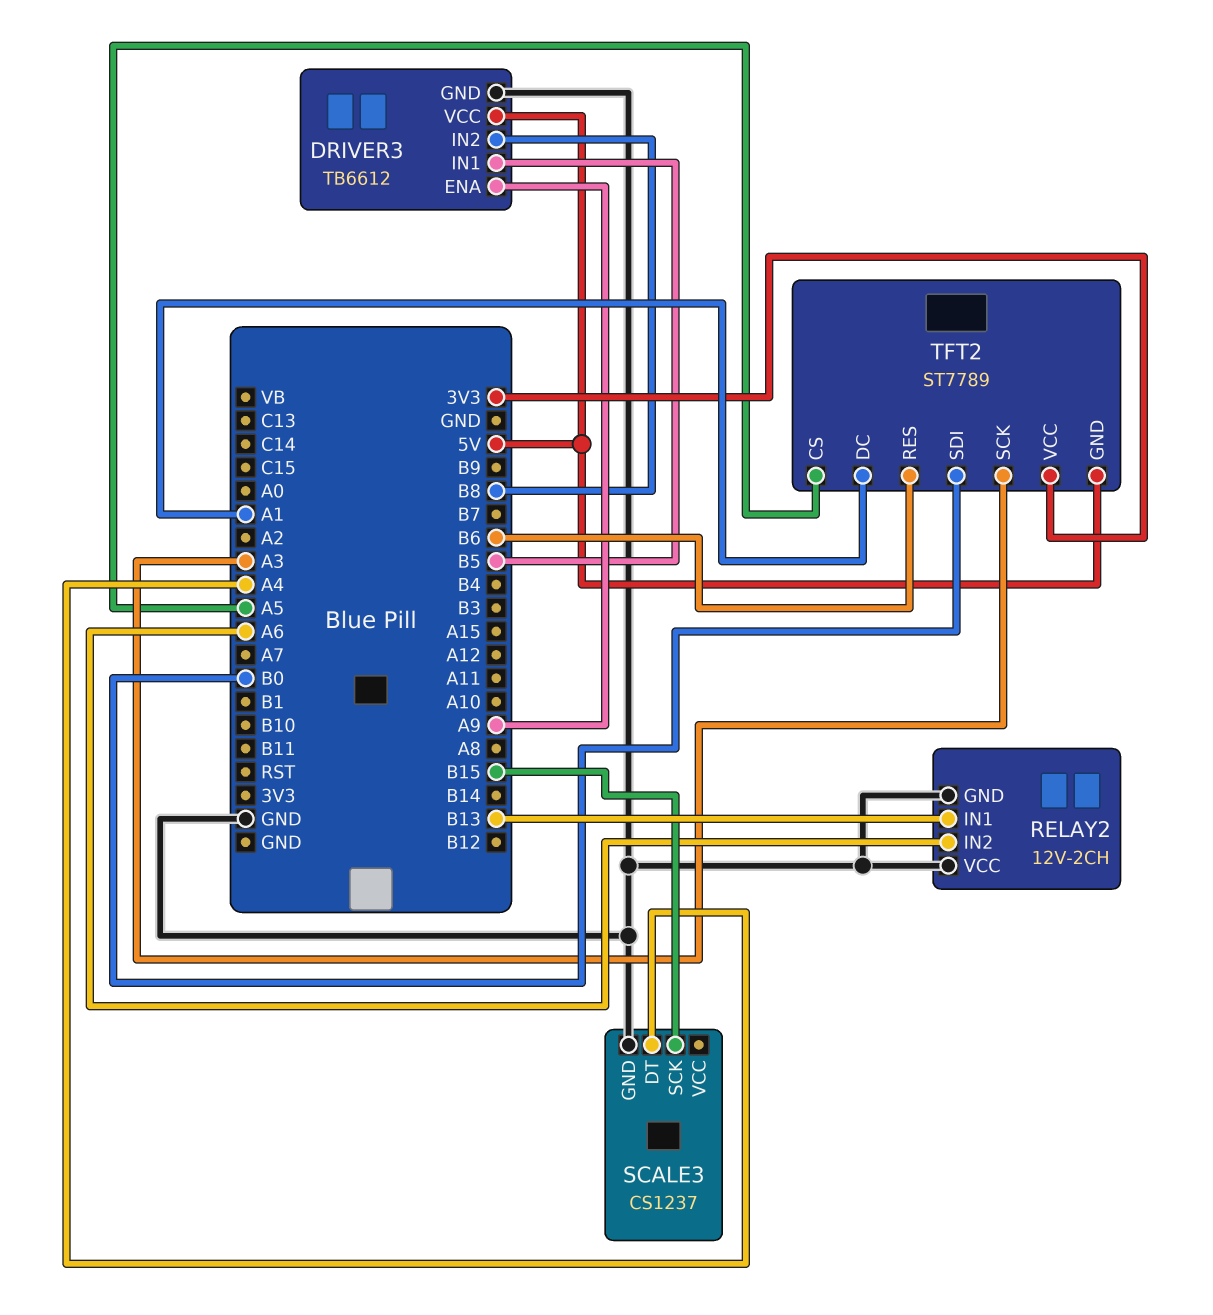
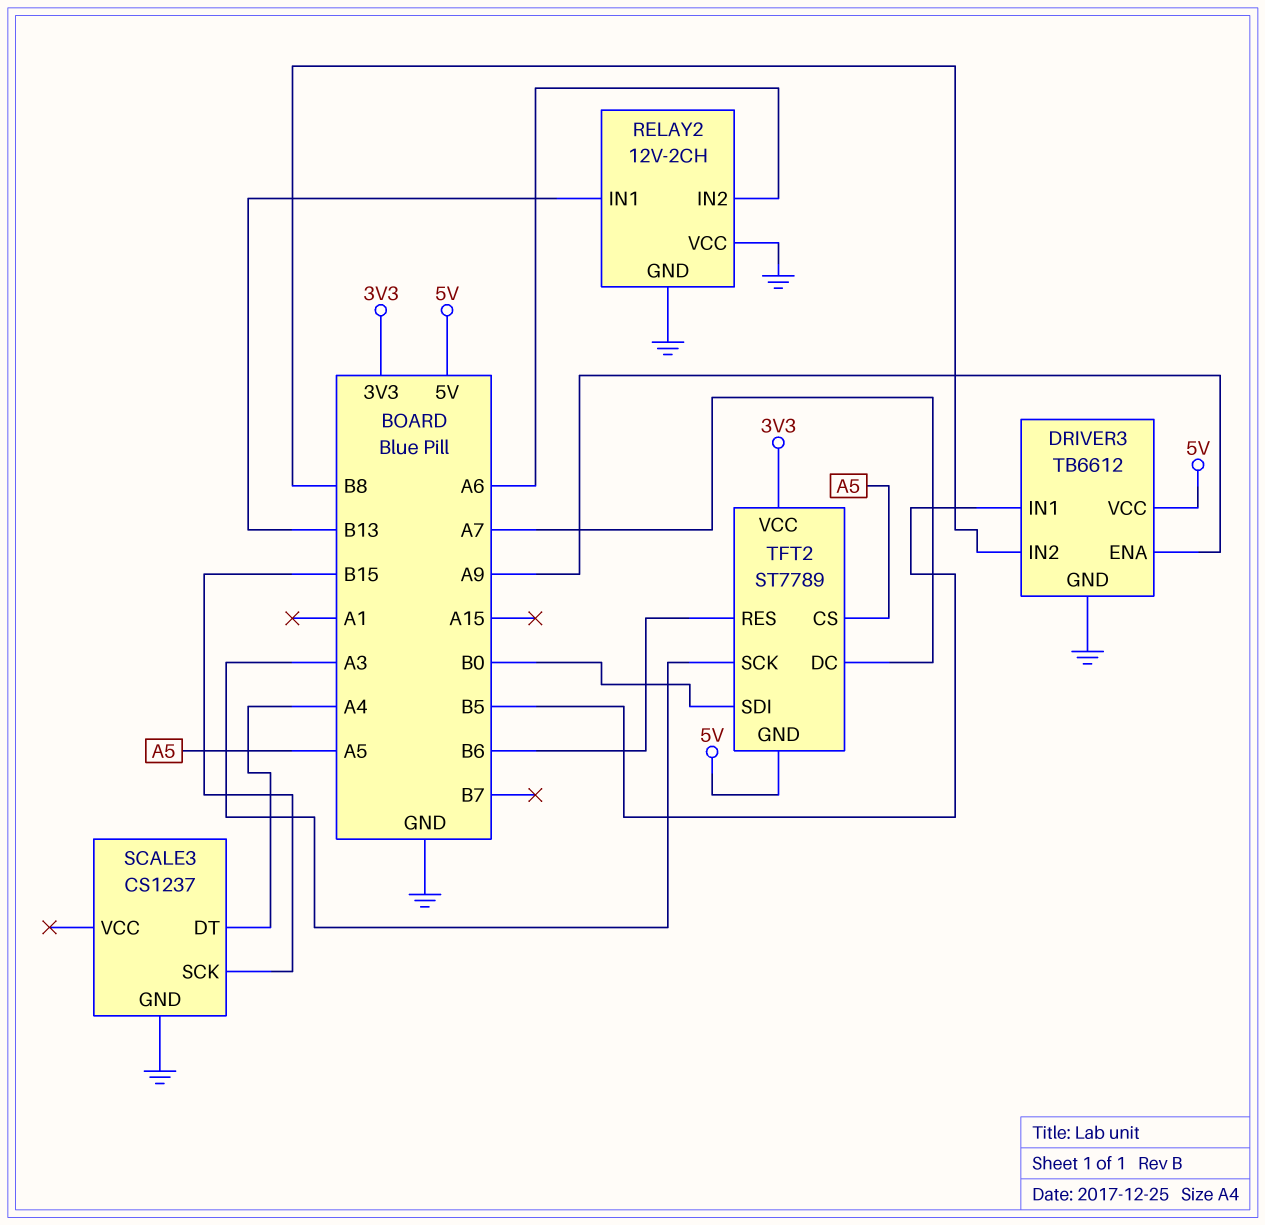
TFT2 pin DC: A1 -> A7

